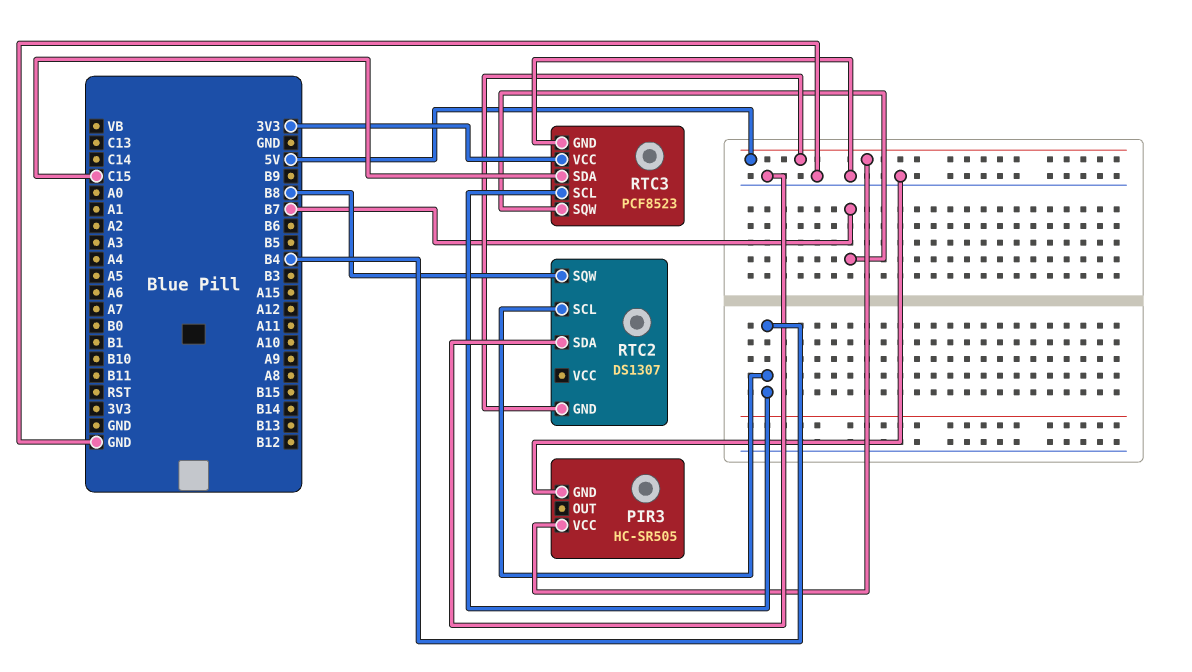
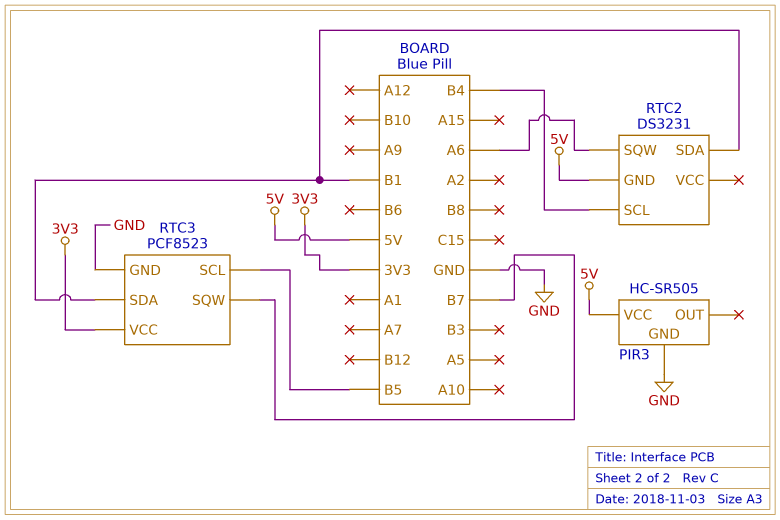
RTC2: DS1307 -> DS3231
RTC2 pin SDA: GND -> B1
RTC2 pin SQW: B8 -> A6
RTC3 pin SCL: B4 -> B5
RTC3 pin SDA: C15 -> B1

